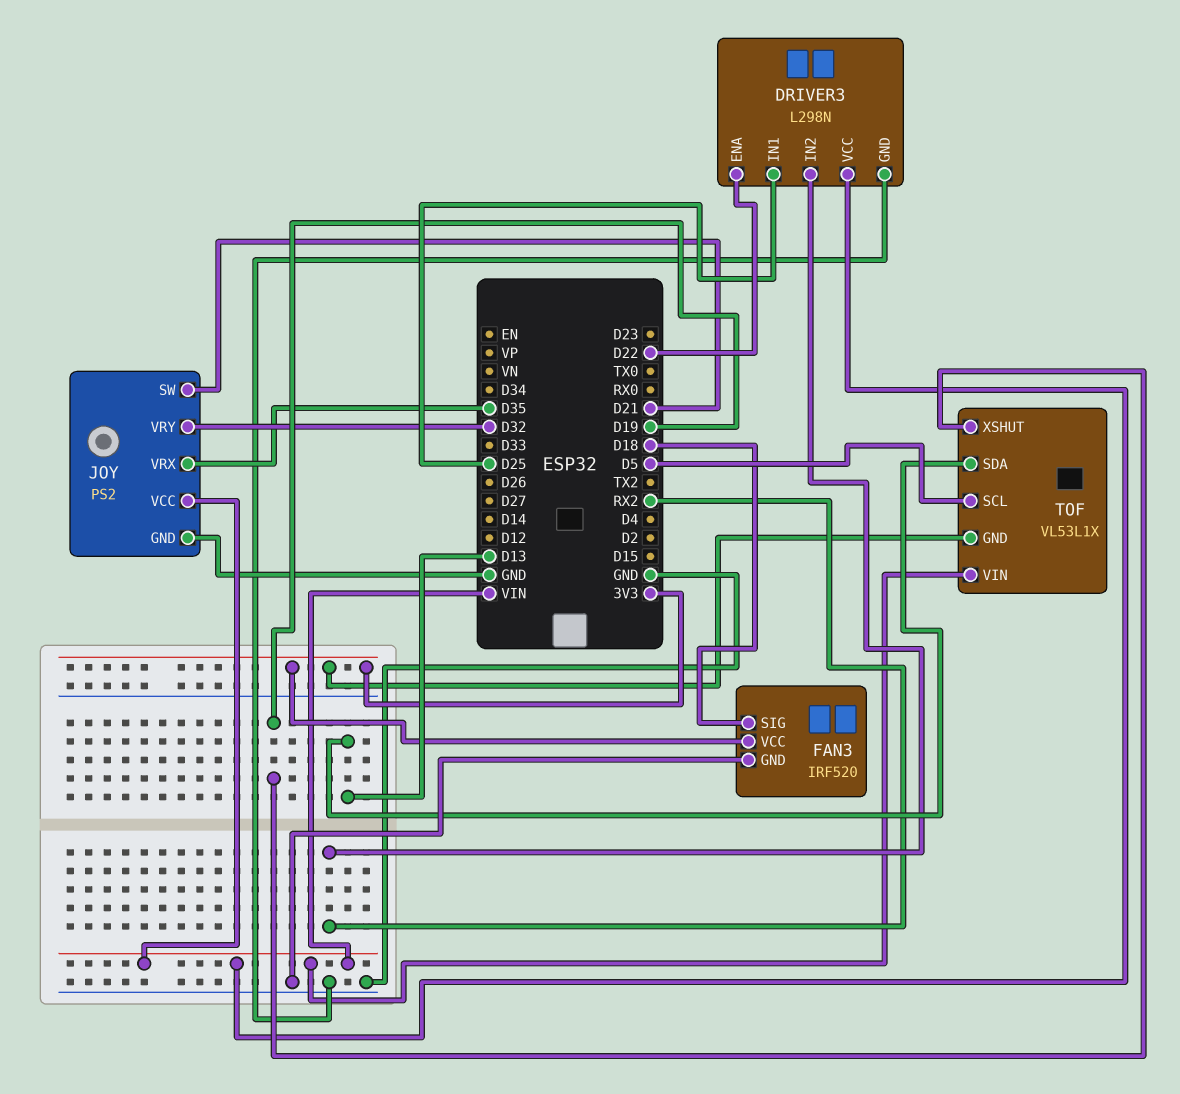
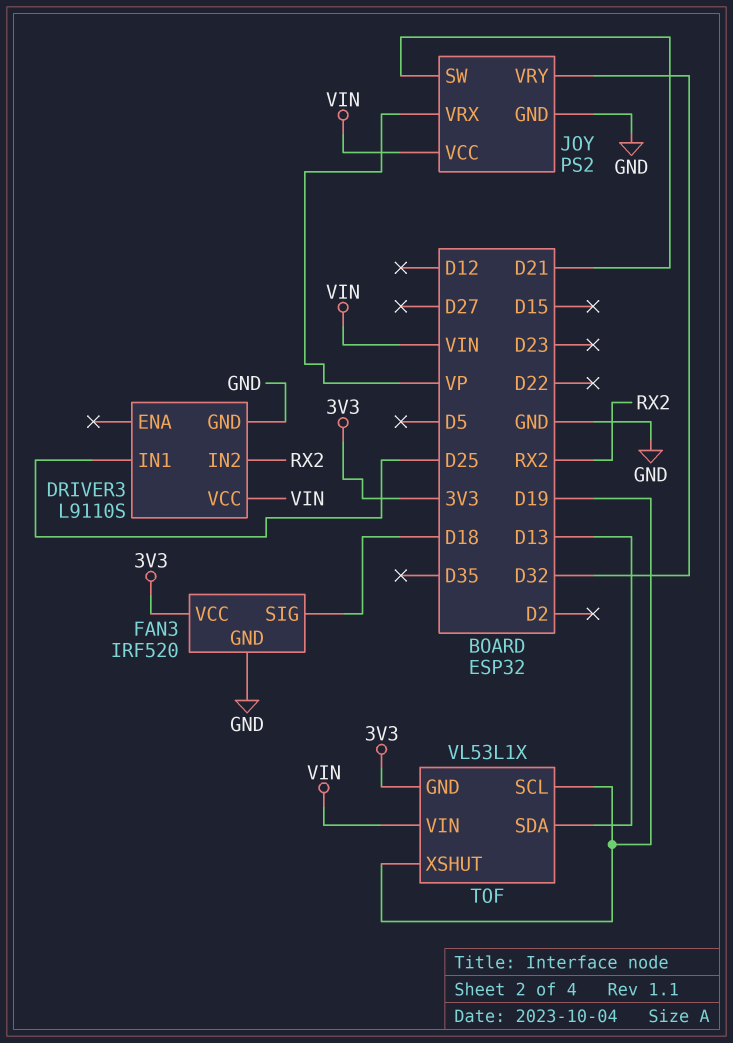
DRIVER3: L298N -> L9110S
DRIVER3 pin ENA: D22 -> none
JOY pin VRX: D35 -> VP
TOF pin SCL: D5 -> D19

